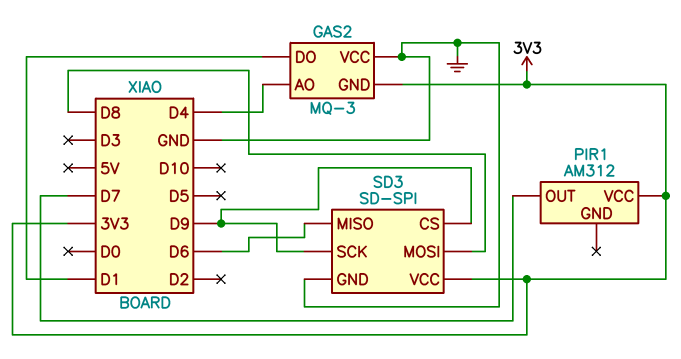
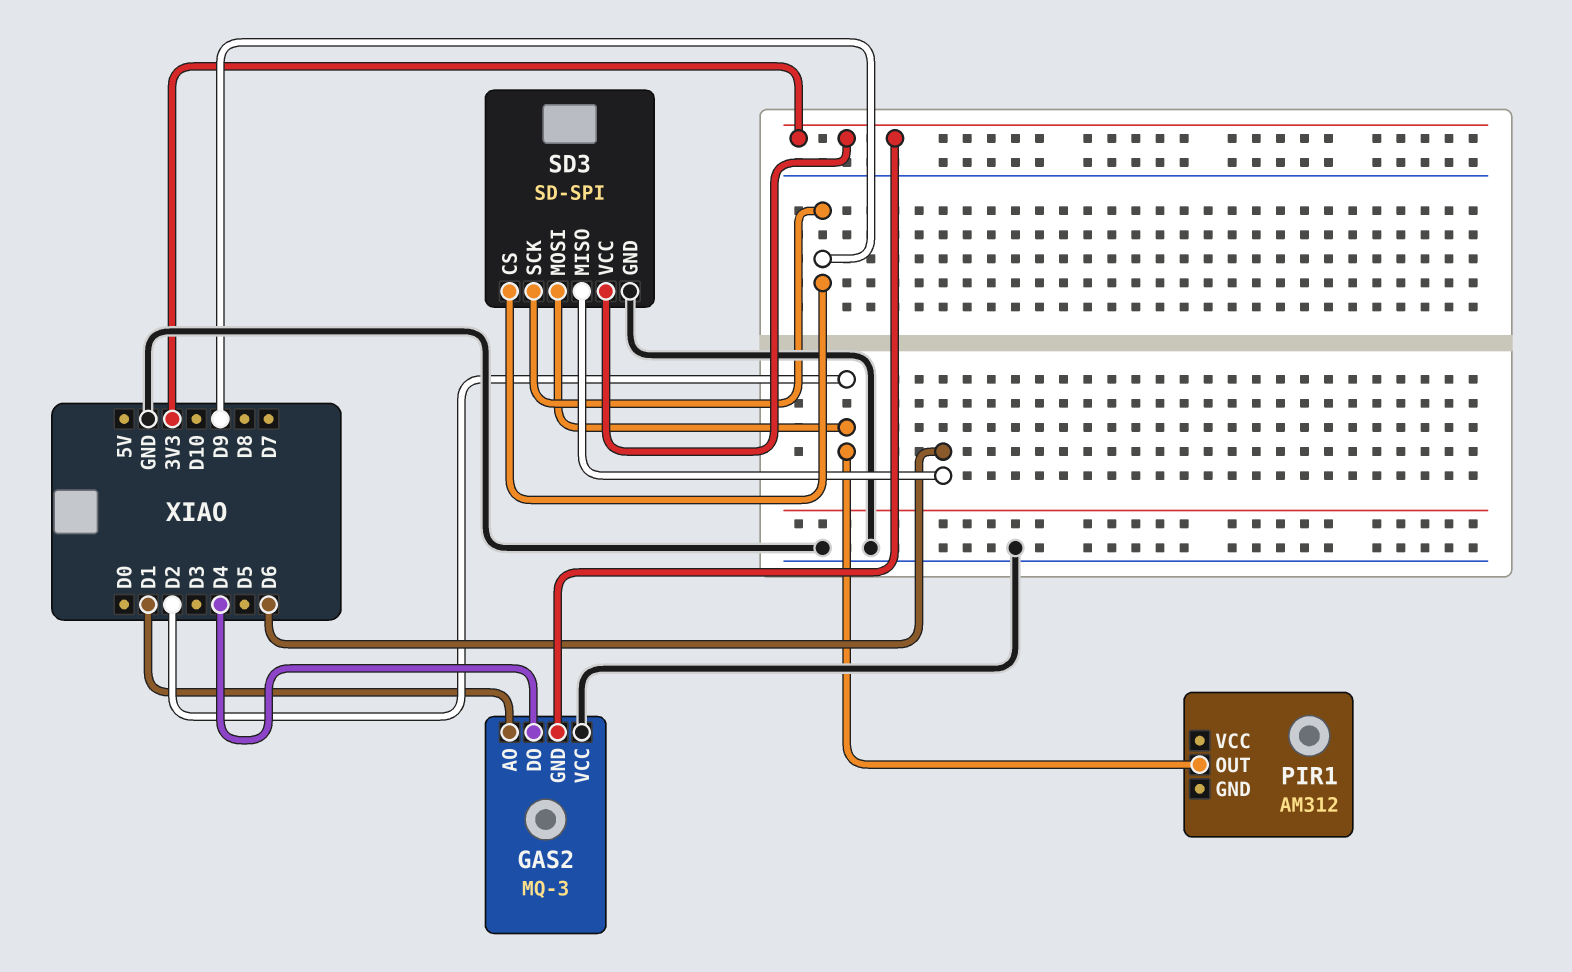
GAS2 pin AO: D4 -> D1
GAS2 pin DO: D1 -> D4
PIR1 pin OUT: D7 -> D2
PIR1 pin VCC: 3V3 -> none
SD3 pin MOSI: D8 -> D2

